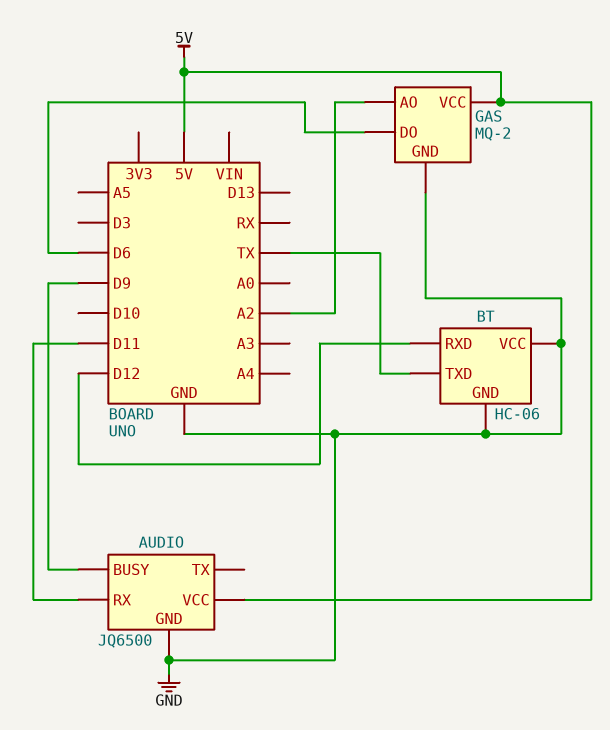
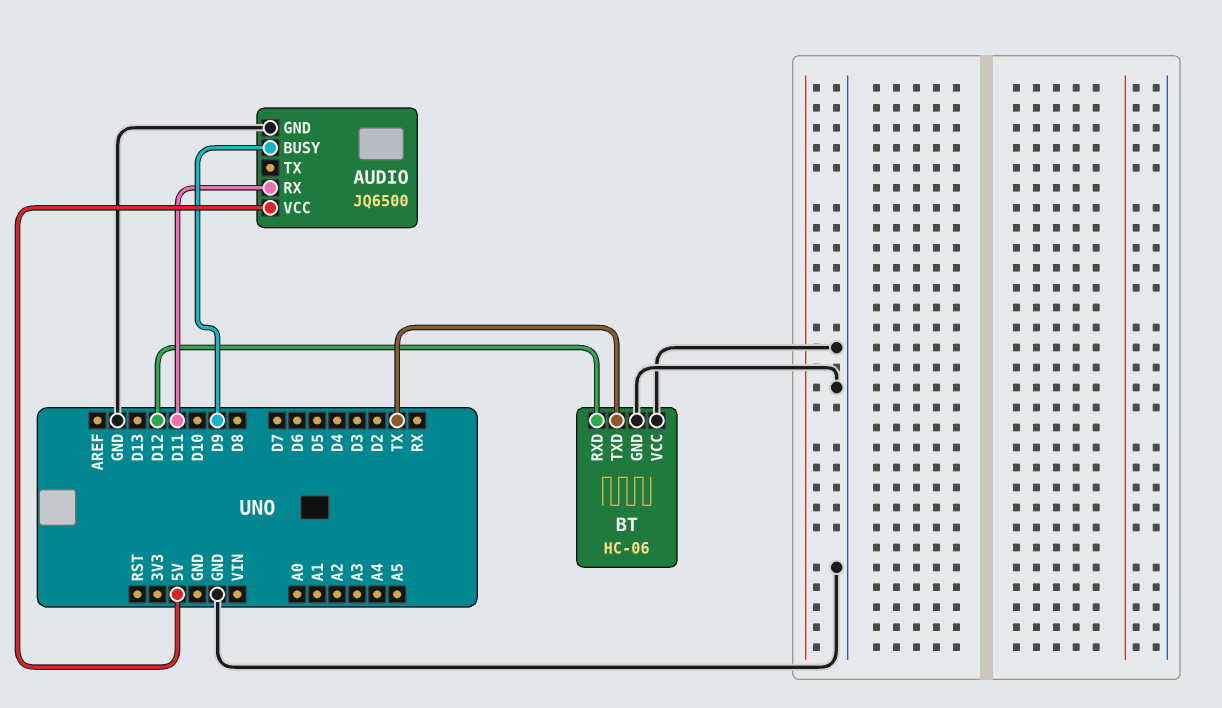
GAS: MQ-2 -> none
GAS pin AO: A2 -> none
GAS pin DO: D6 -> none
GAS pin GND: GND -> none
GAS pin VCC: 5V -> none

